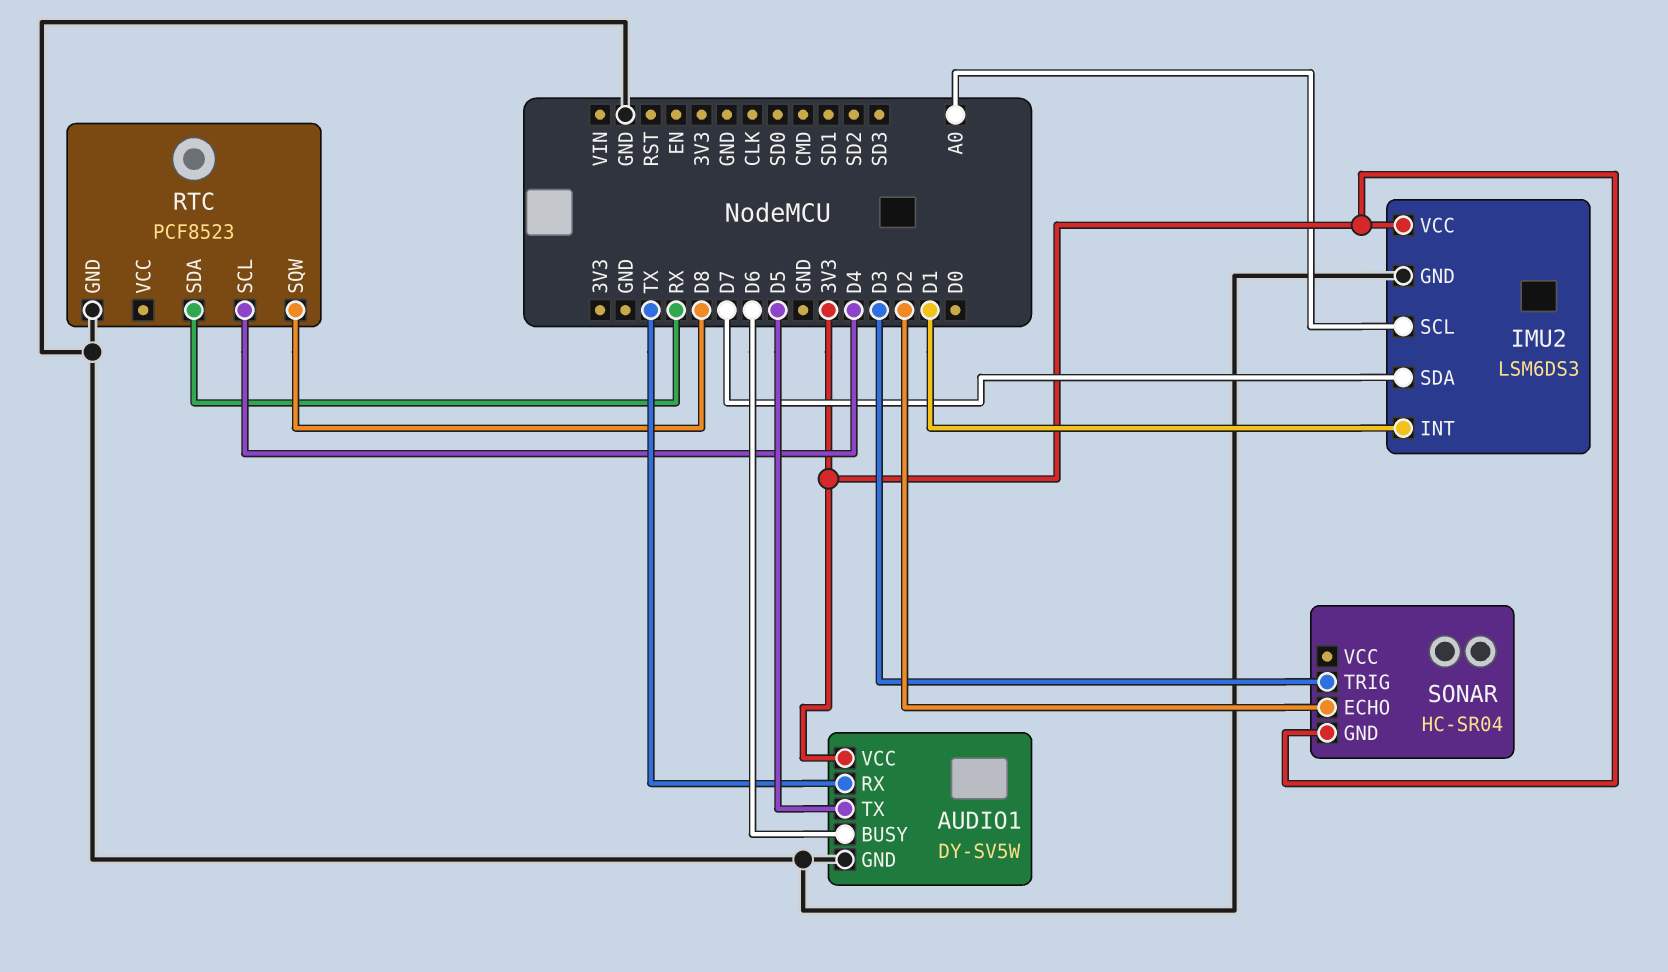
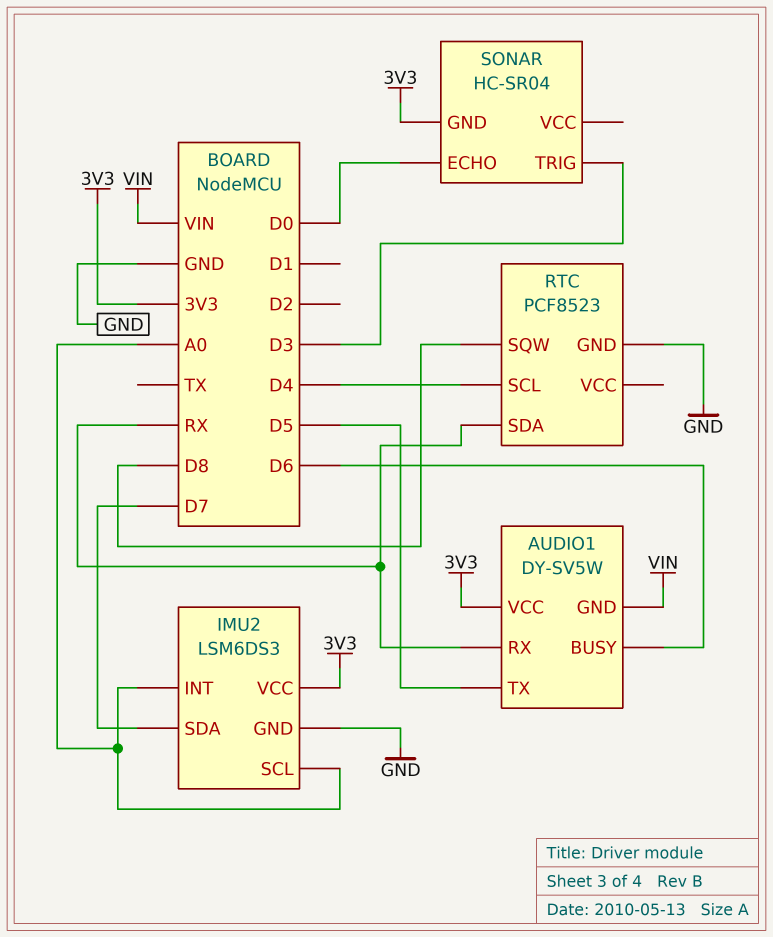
AUDIO1 pin GND: GND -> VIN
AUDIO1 pin RX: TX -> RX
IMU2 pin INT: D1 -> A0
SONAR pin ECHO: D2 -> D0

